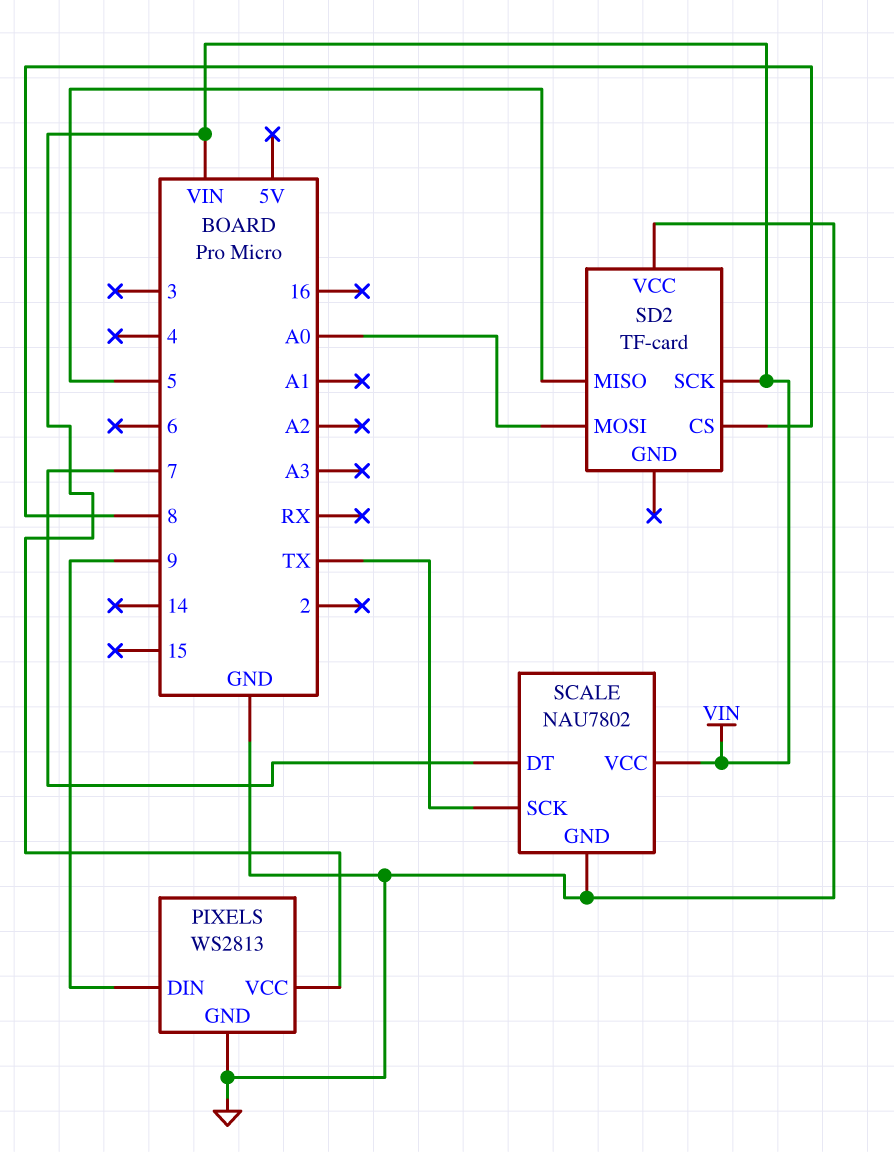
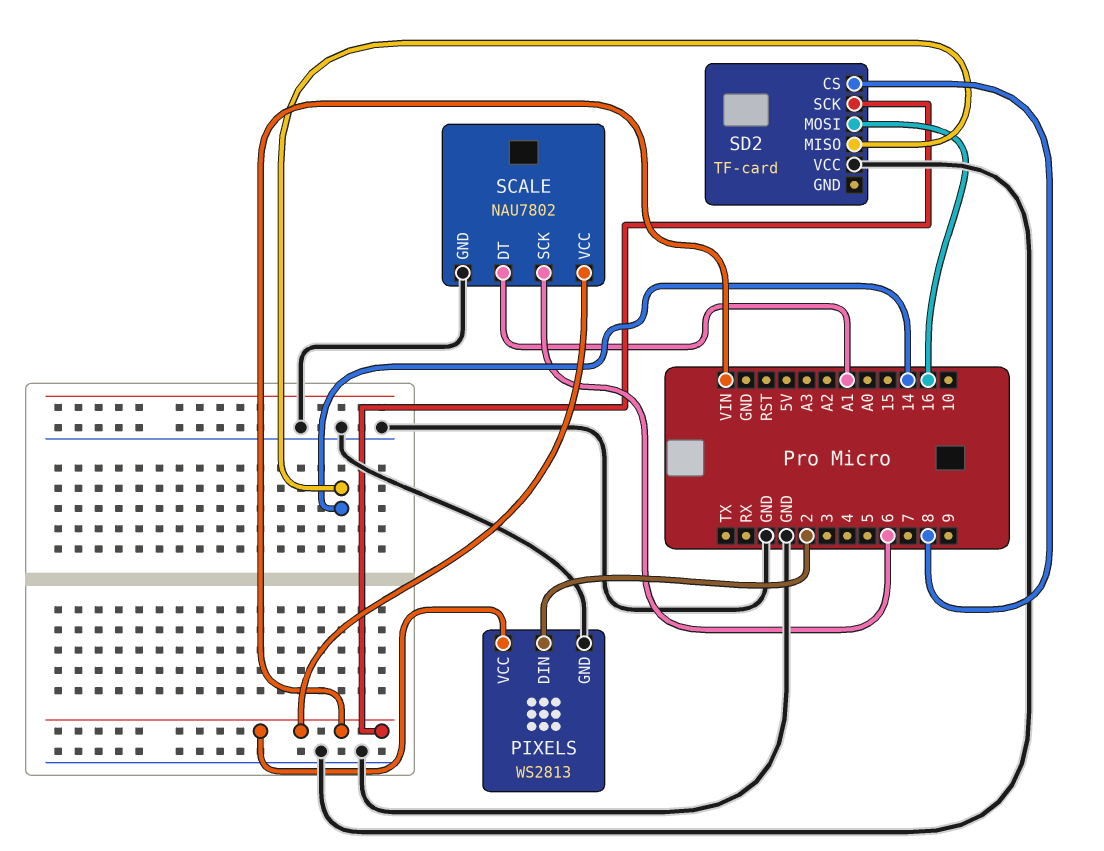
PIXELS pin DIN: 9 -> 2
SCALE pin DT: 7 -> A1
SCALE pin SCK: TX -> 6
SD2 pin MISO: 5 -> 14
SD2 pin MOSI: A0 -> 16

